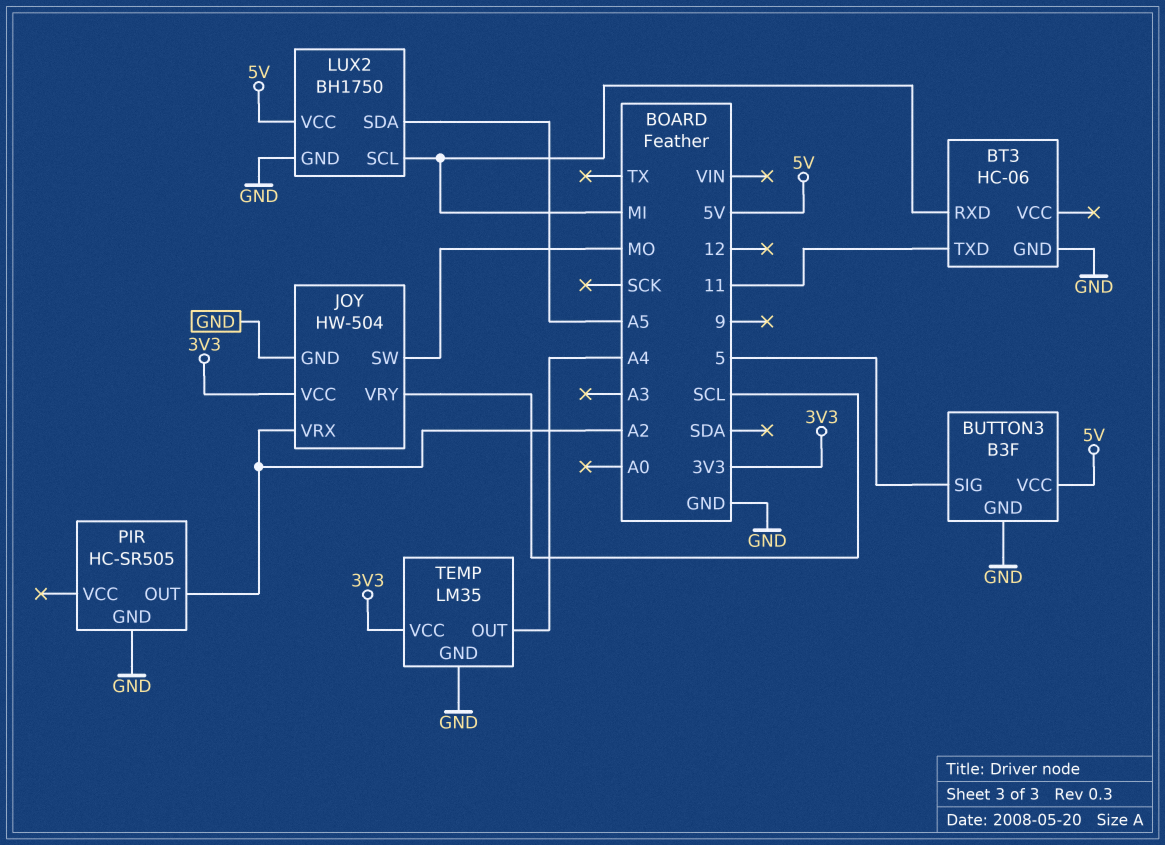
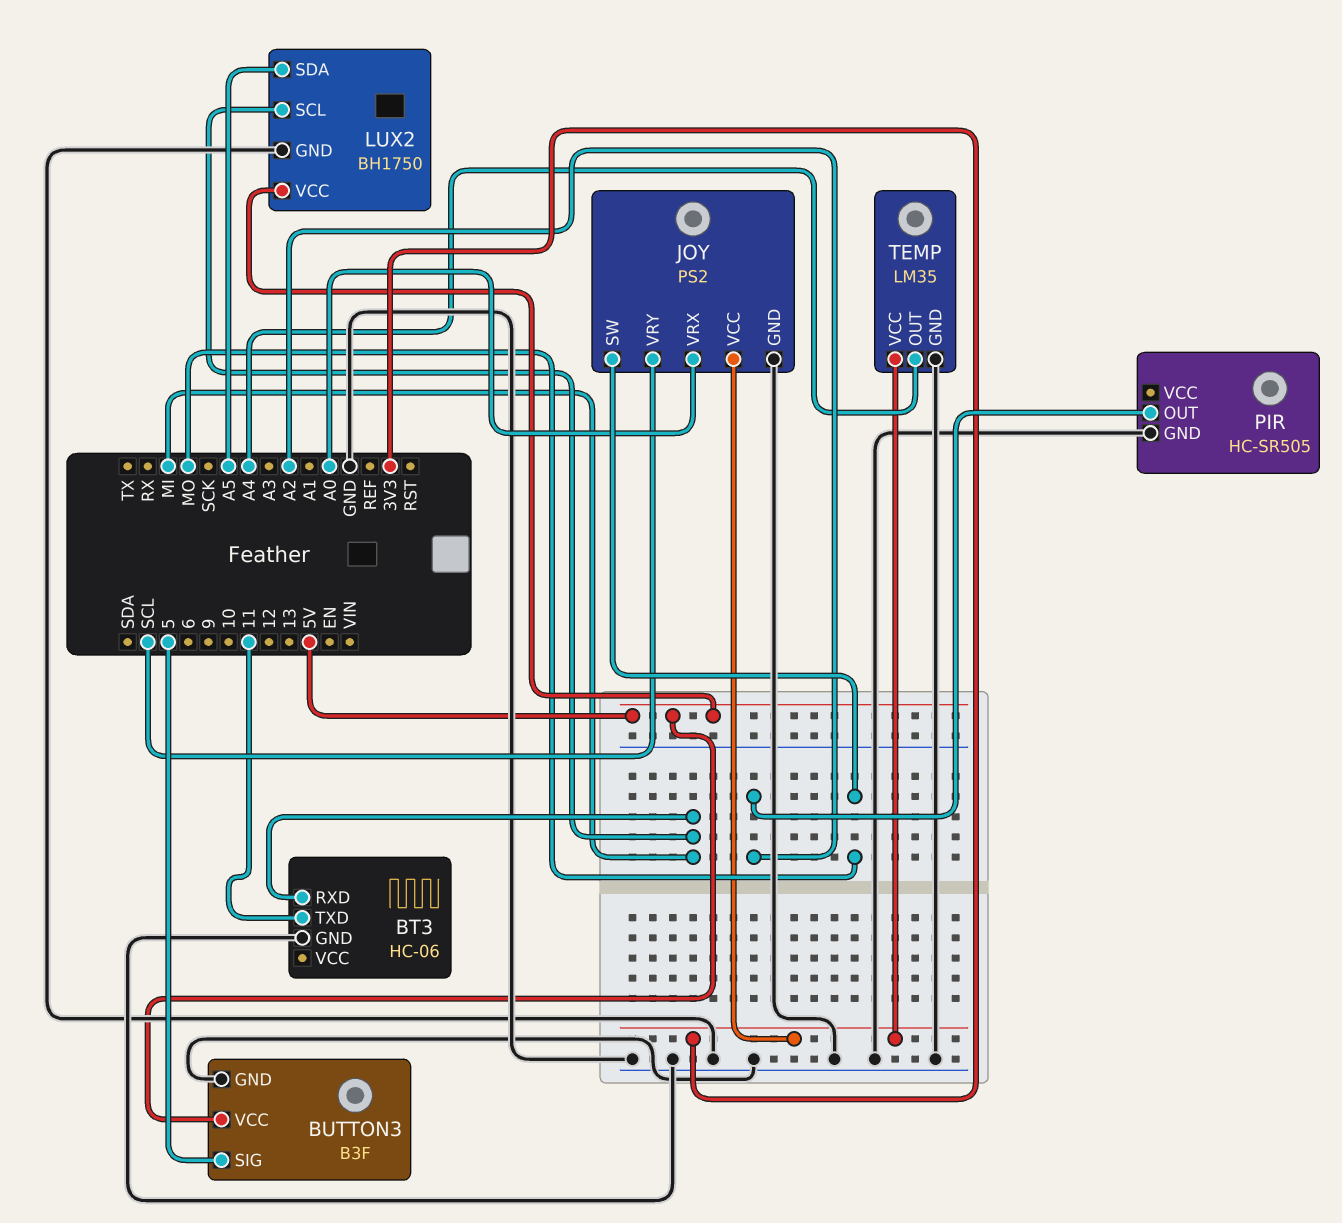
JOY: HW-504 -> PS2
JOY pin VRX: A2 -> A0

